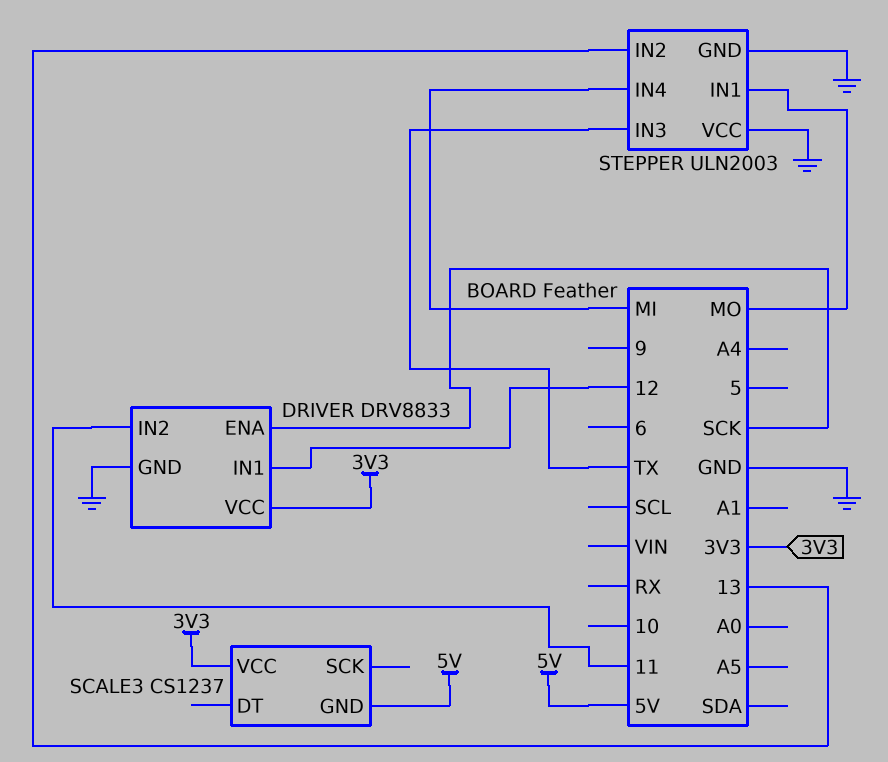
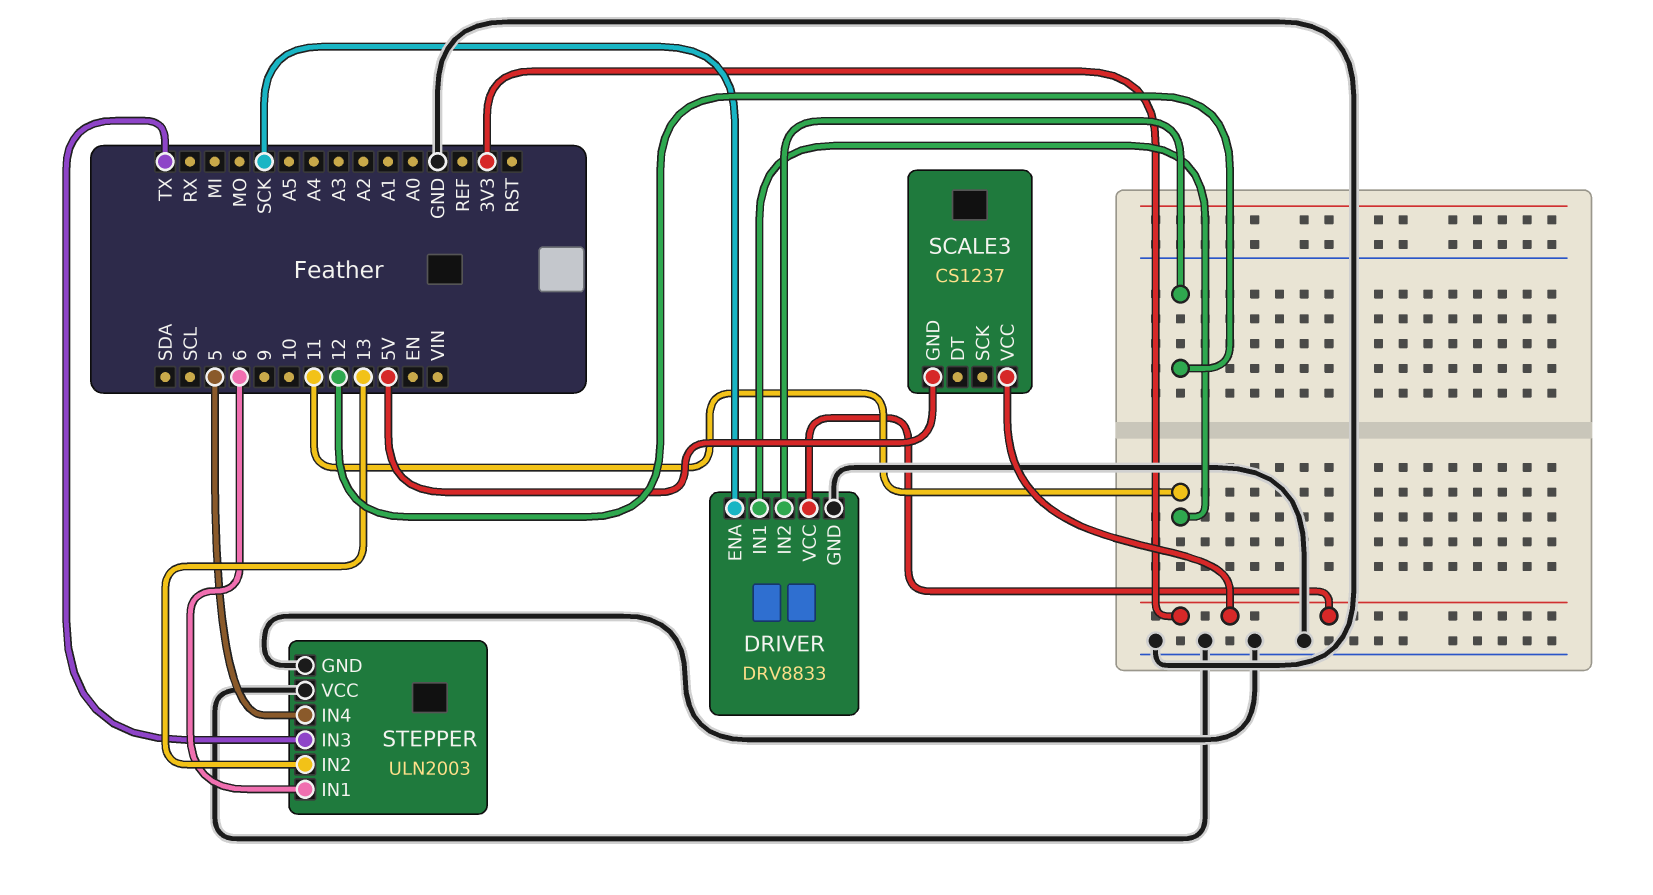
DRIVER pin IN1: 12 -> 11
DRIVER pin IN2: 11 -> 12
STEPPER pin IN1: MO -> 6
STEPPER pin IN4: MI -> 5

